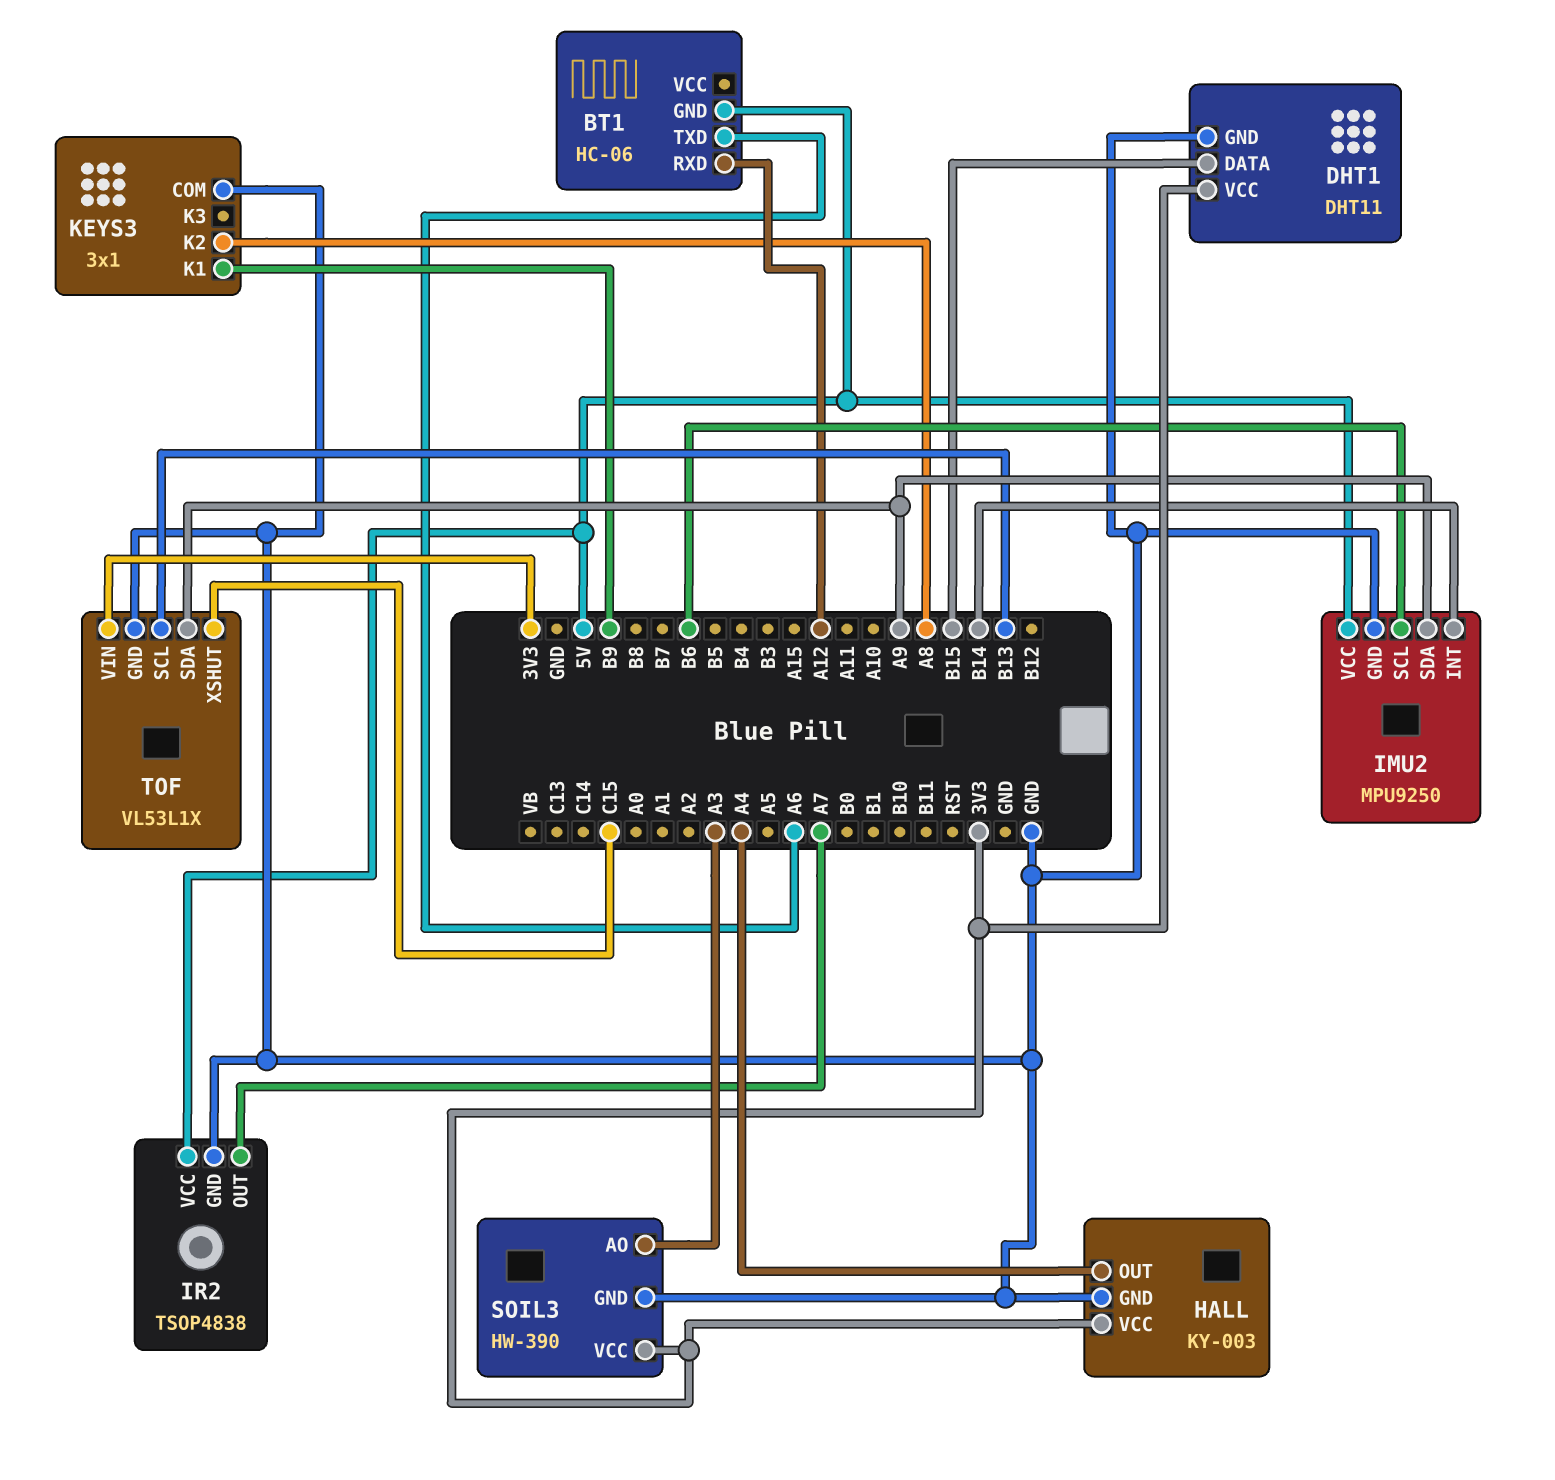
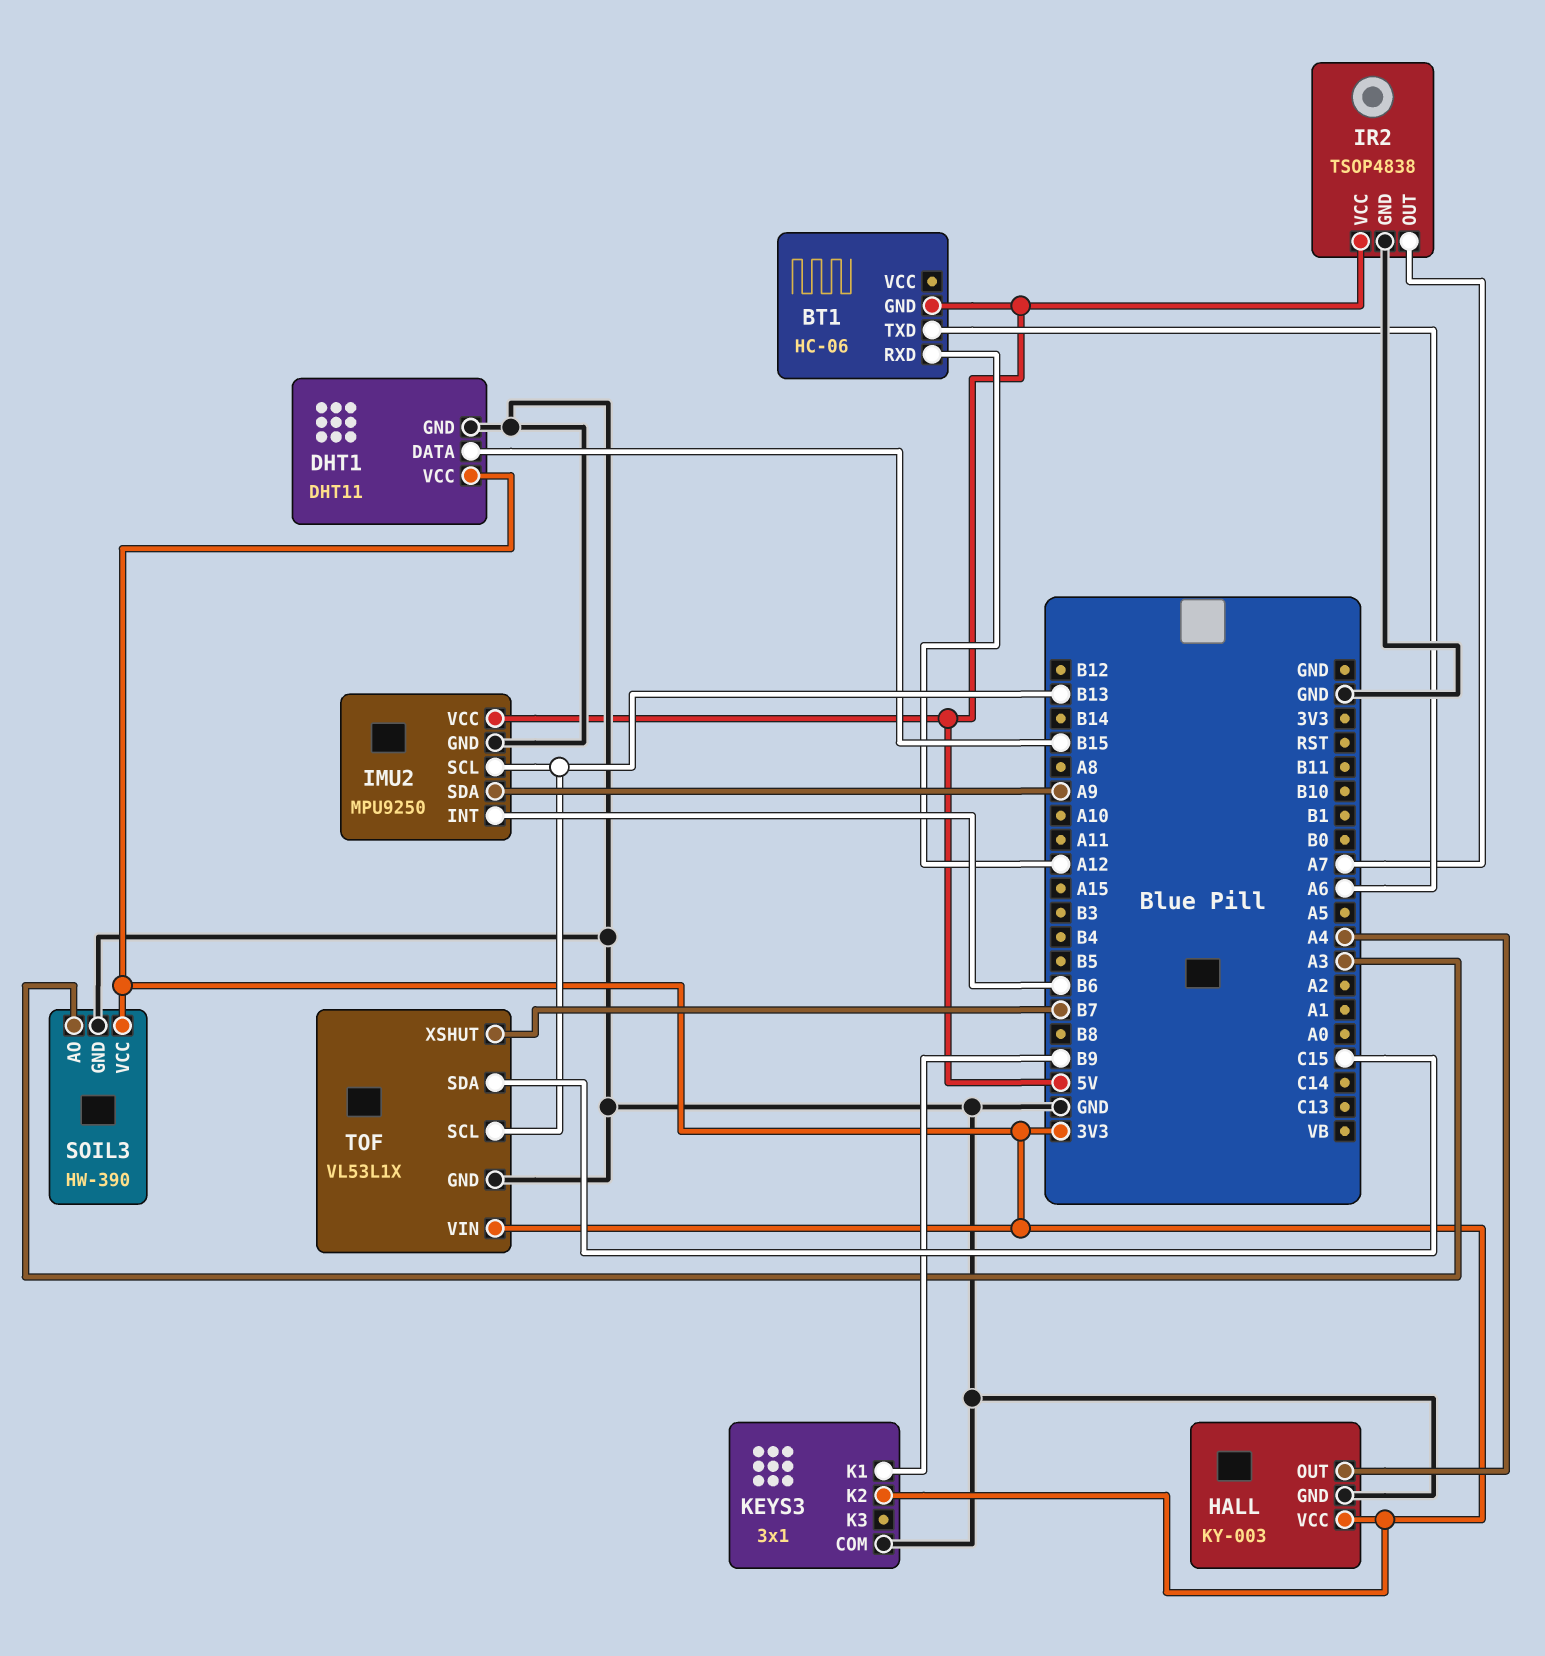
IMU2 pin INT: B14 -> B6
IMU2 pin SCL: B6 -> B13
KEYS3 pin K2: A8 -> 3V3
TOF pin SDA: A9 -> C15
TOF pin XSHUT: C15 -> B7

